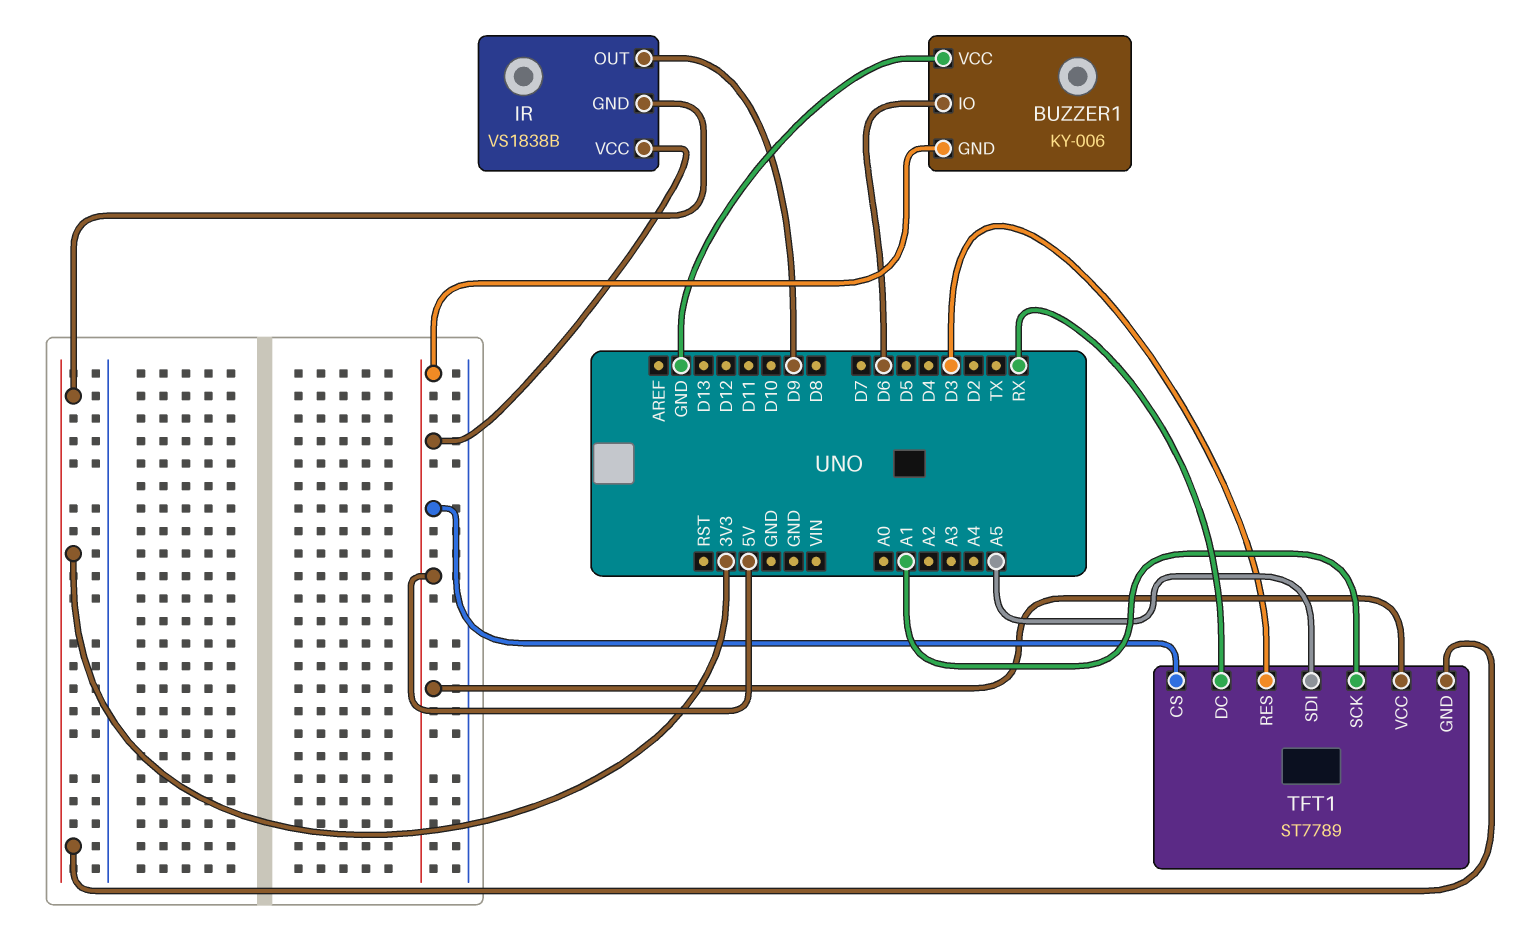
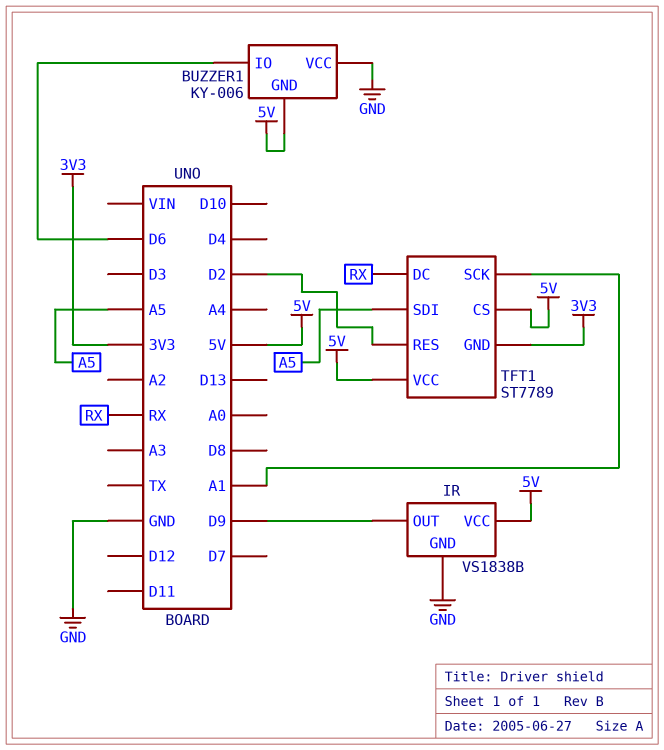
IR pin GND: 3V3 -> GND
TFT1 pin RES: D3 -> D2

